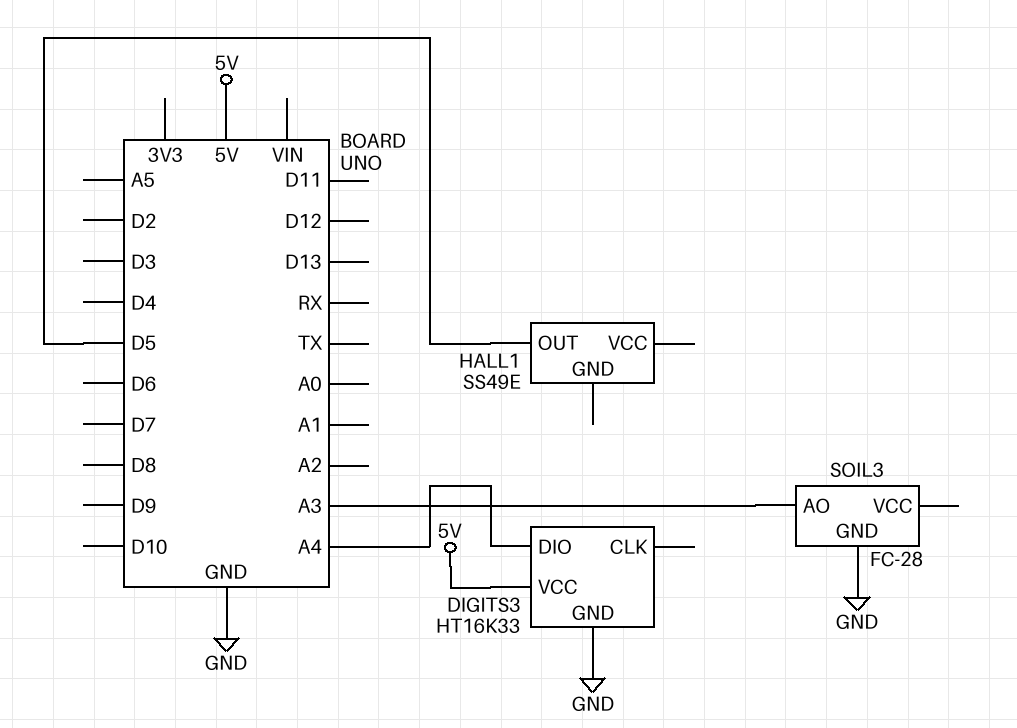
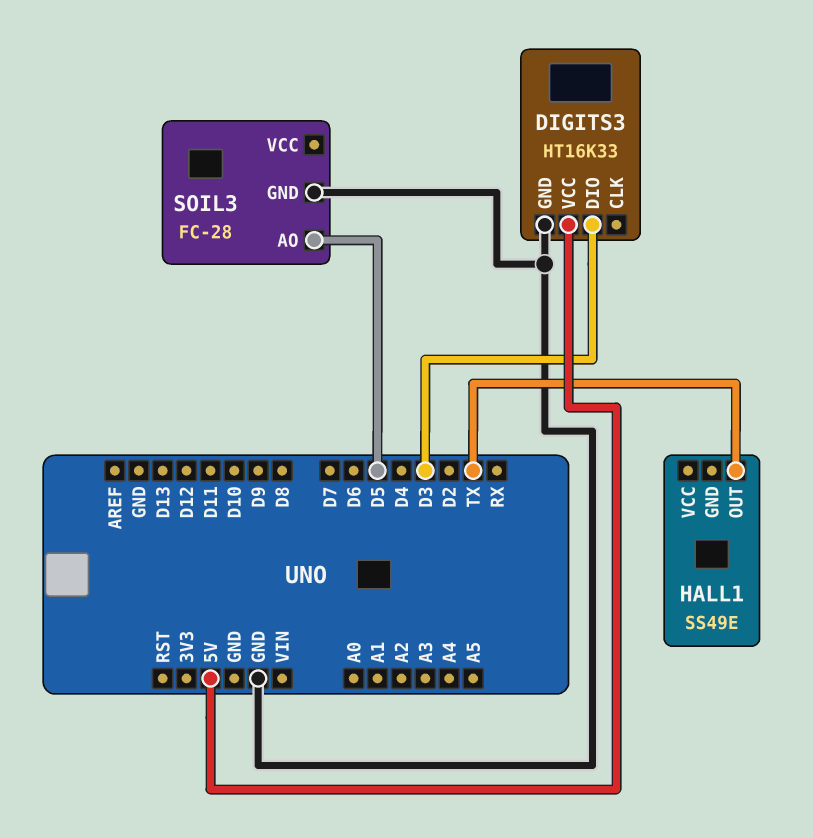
DIGITS3 pin DIO: A4 -> D3
HALL1 pin OUT: D5 -> TX
SOIL3 pin AO: A3 -> D5

